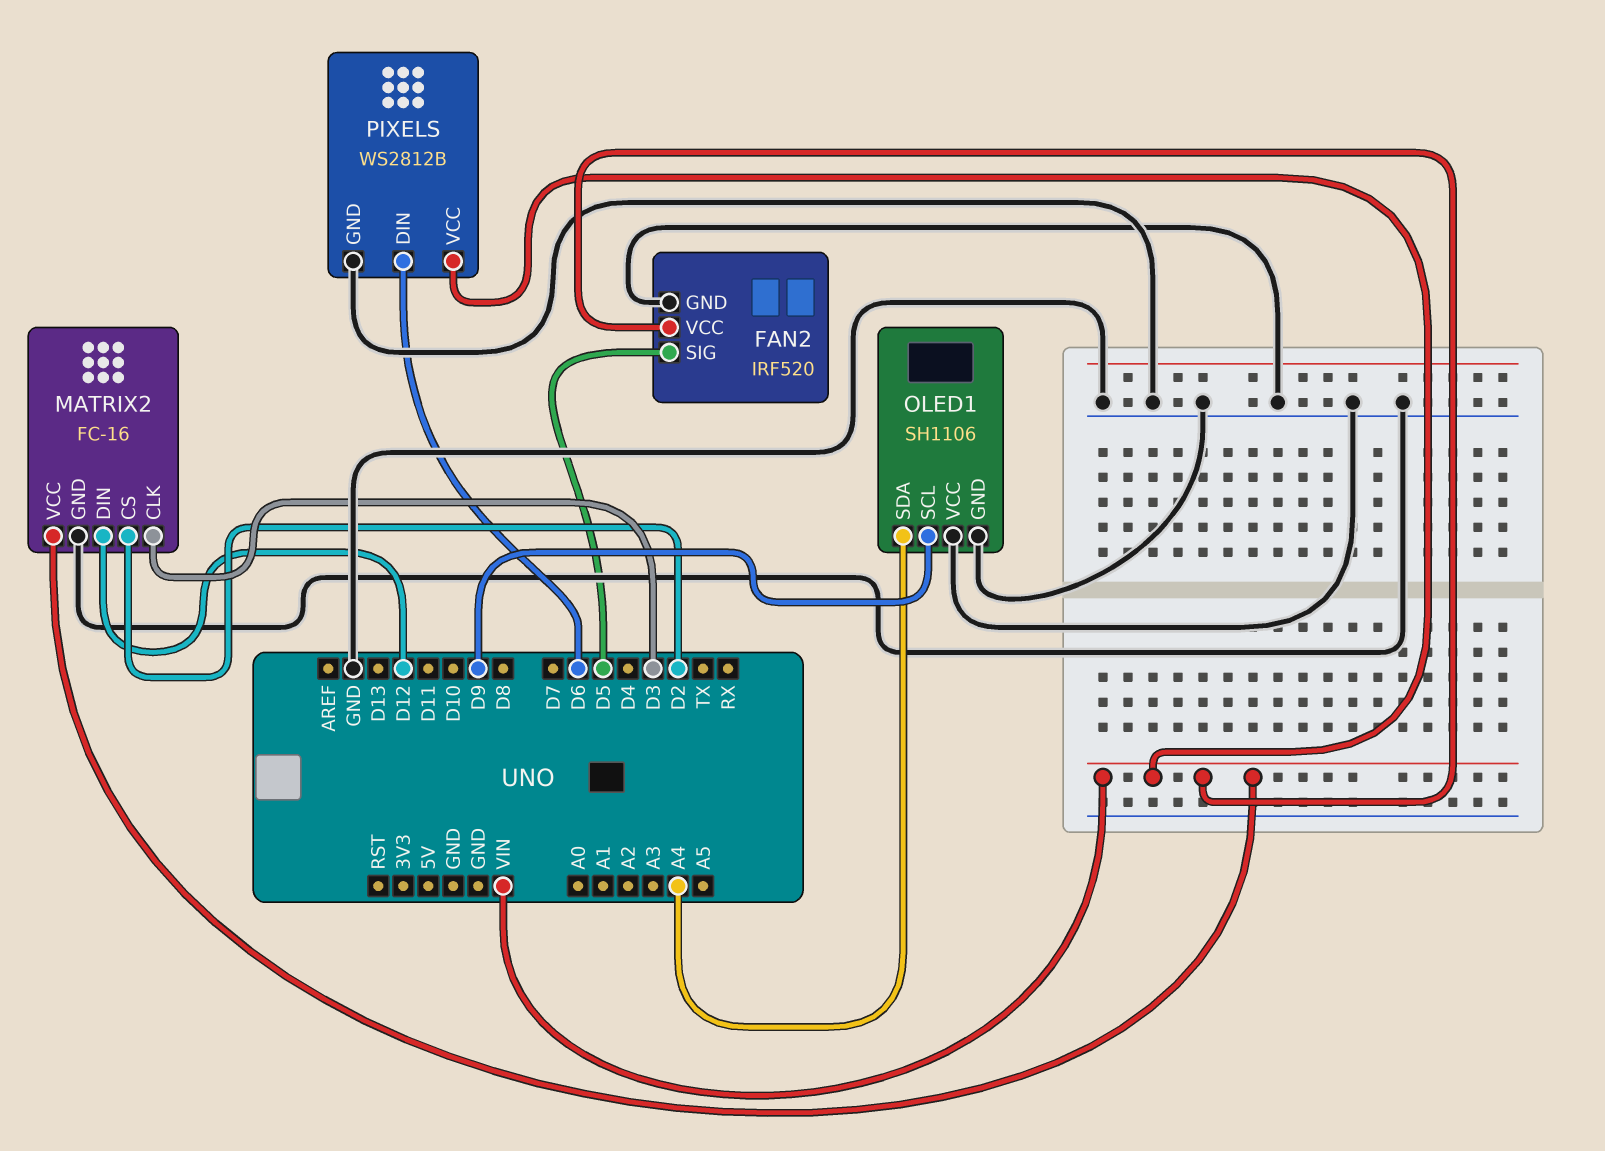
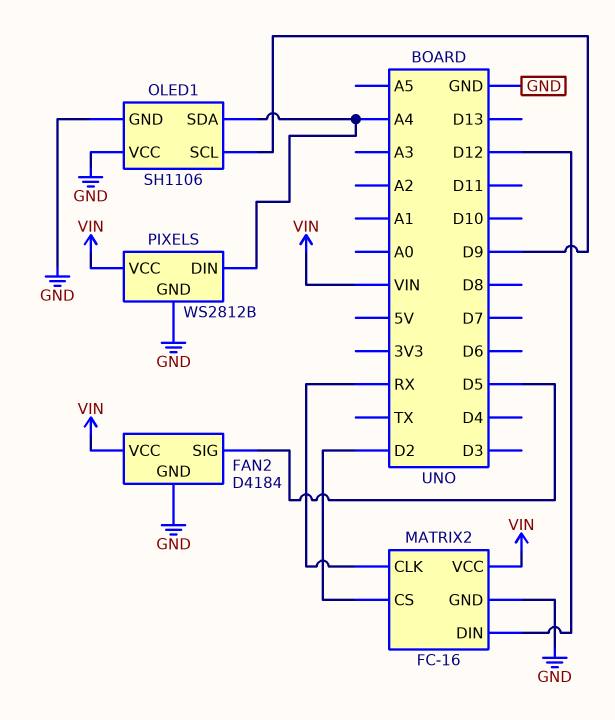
FAN2: IRF520 -> D4184
MATRIX2 pin CLK: D3 -> RX
PIXELS pin DIN: D6 -> A4

